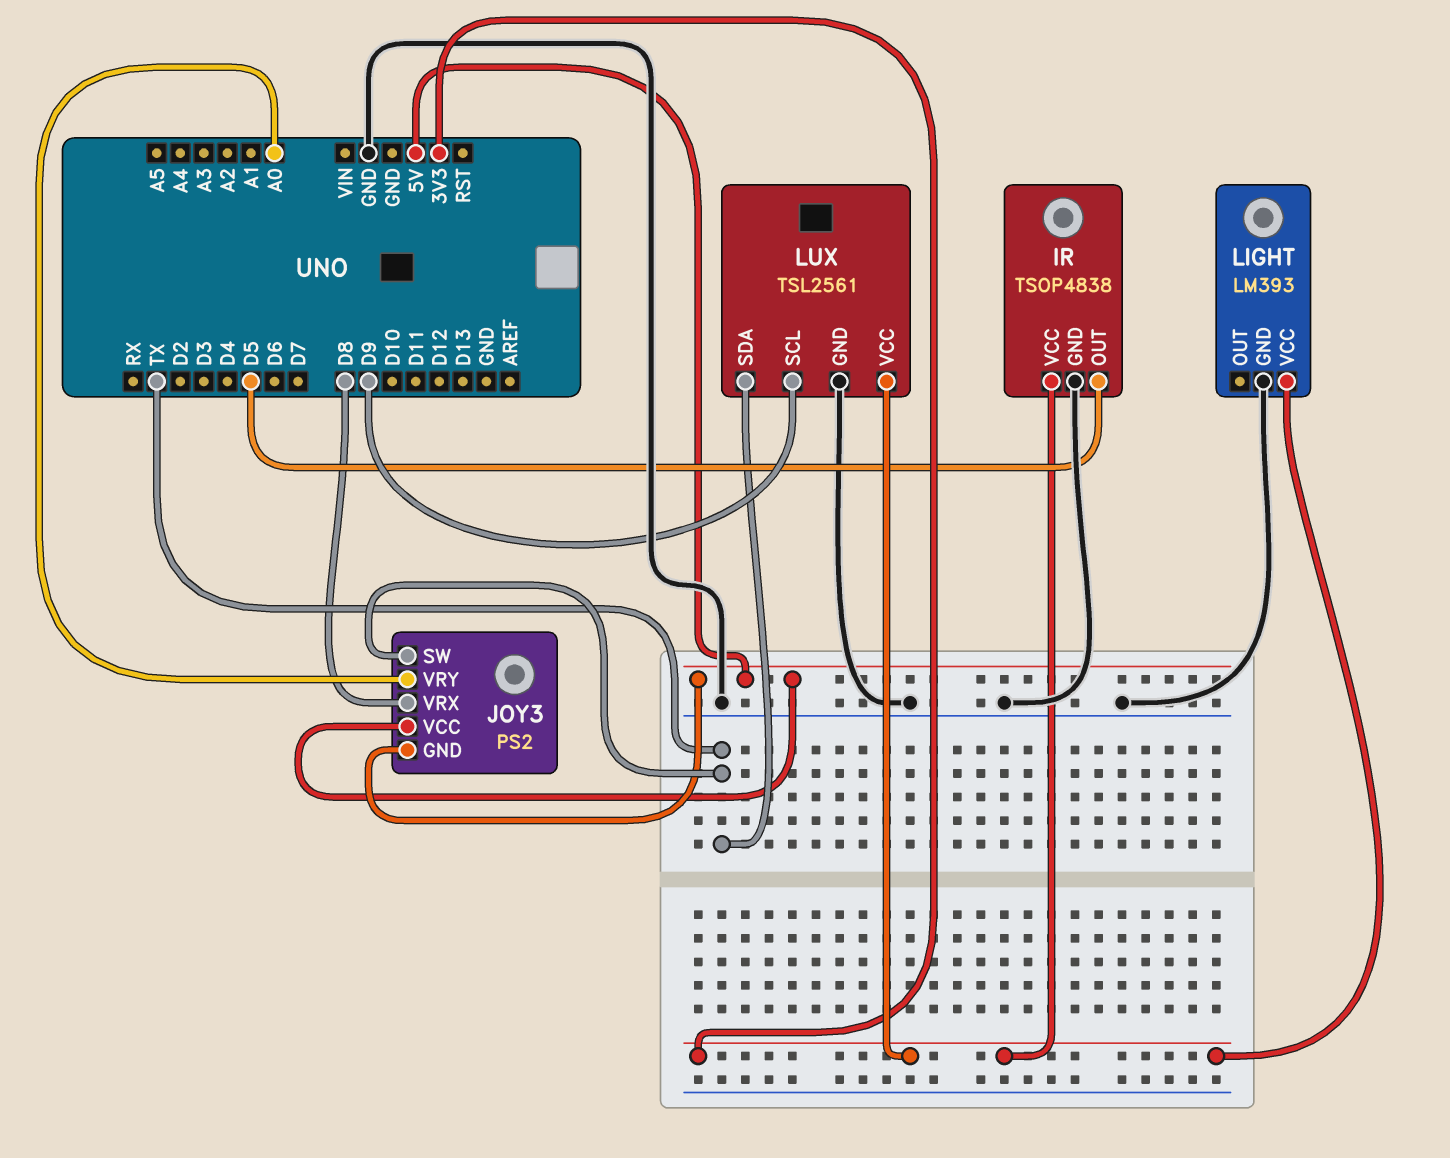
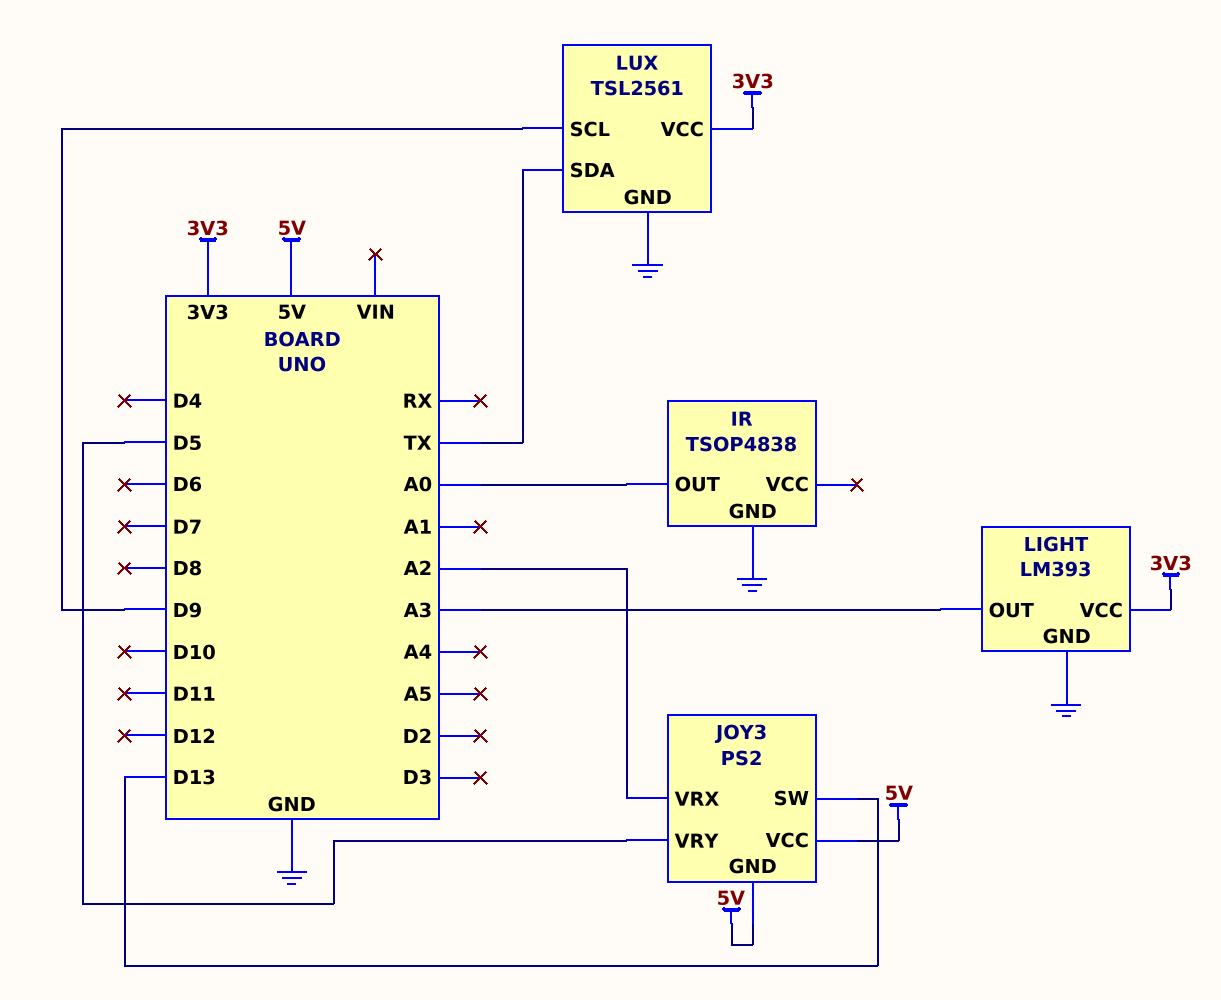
IR pin OUT: D5 -> A0
IR pin VCC: 3V3 -> none
JOY3 pin SW: TX -> D13
JOY3 pin VRX: D8 -> A2
JOY3 pin VRY: A0 -> D5
LIGHT pin OUT: none -> A3

